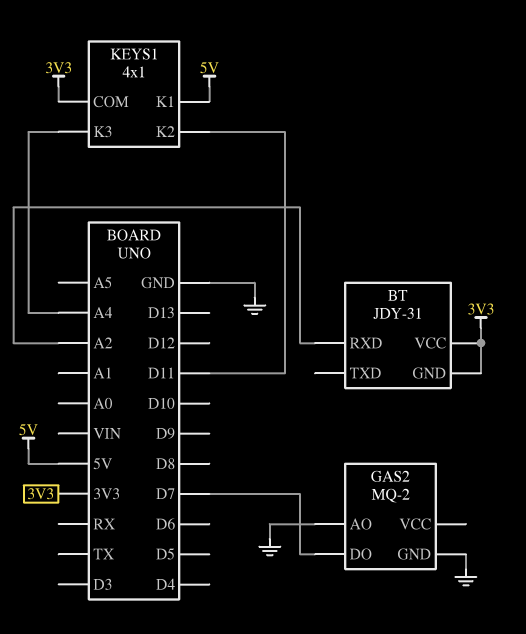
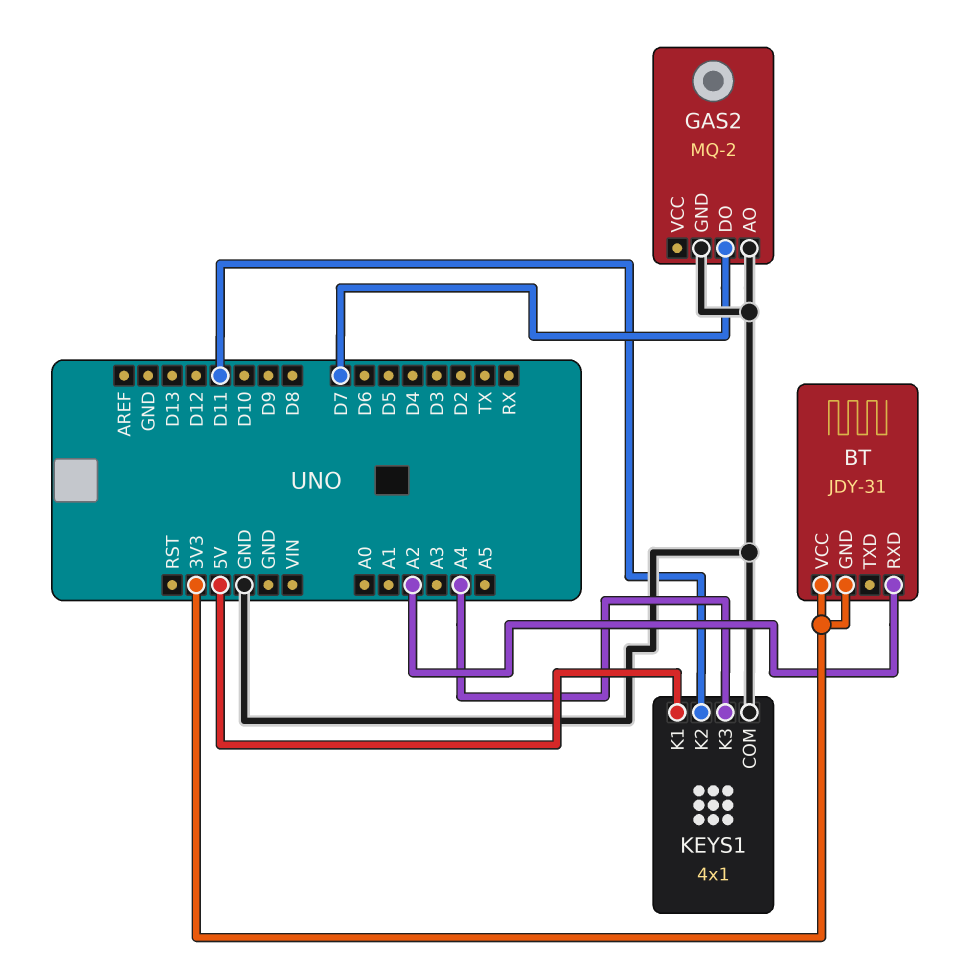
KEYS1 pin COM: 3V3 -> GND

